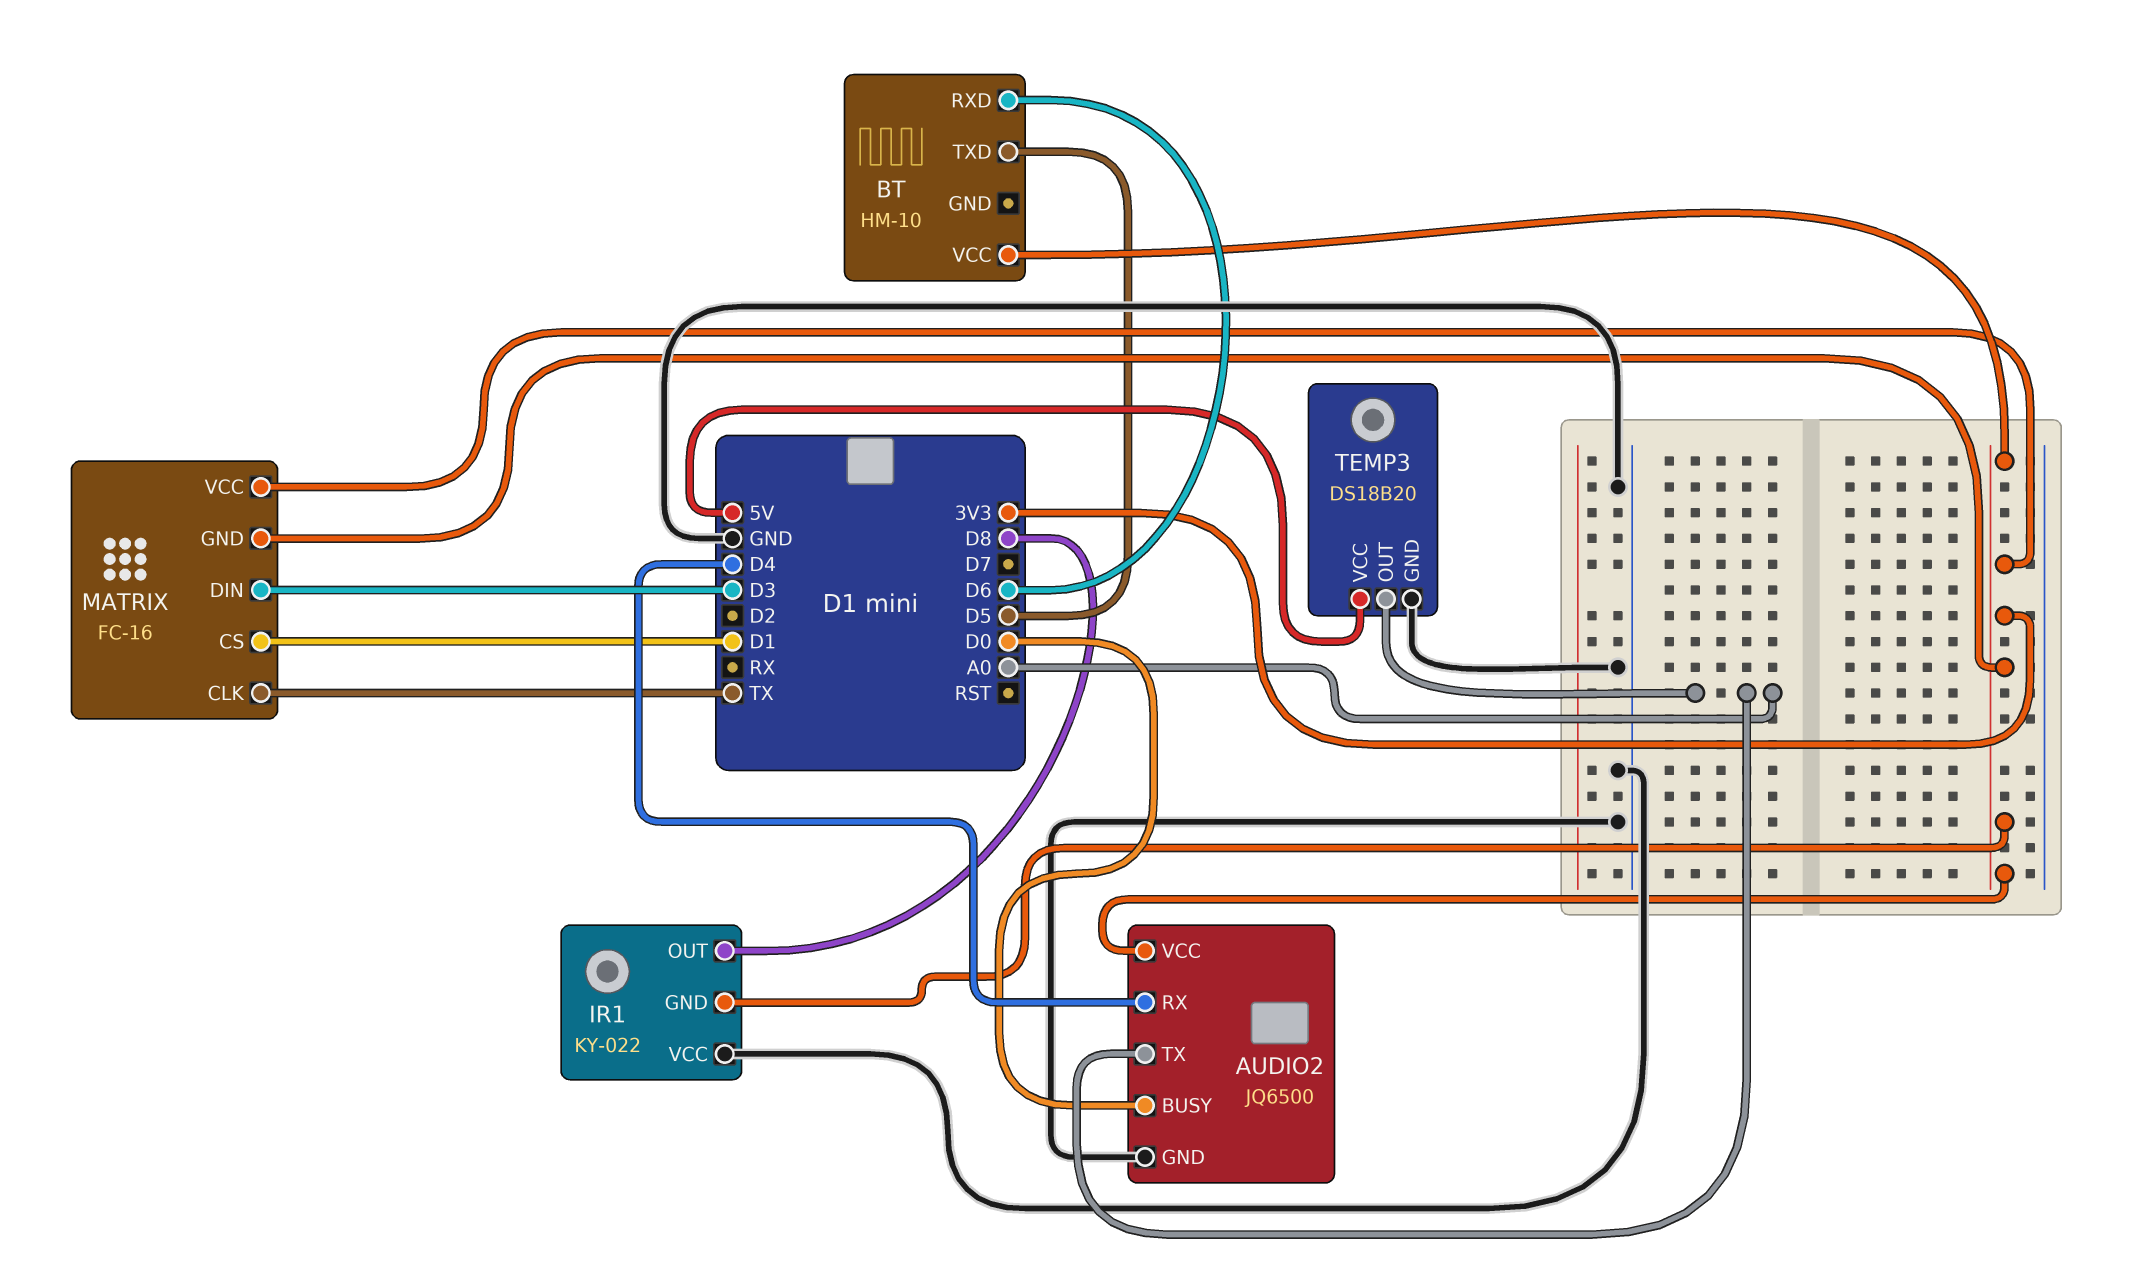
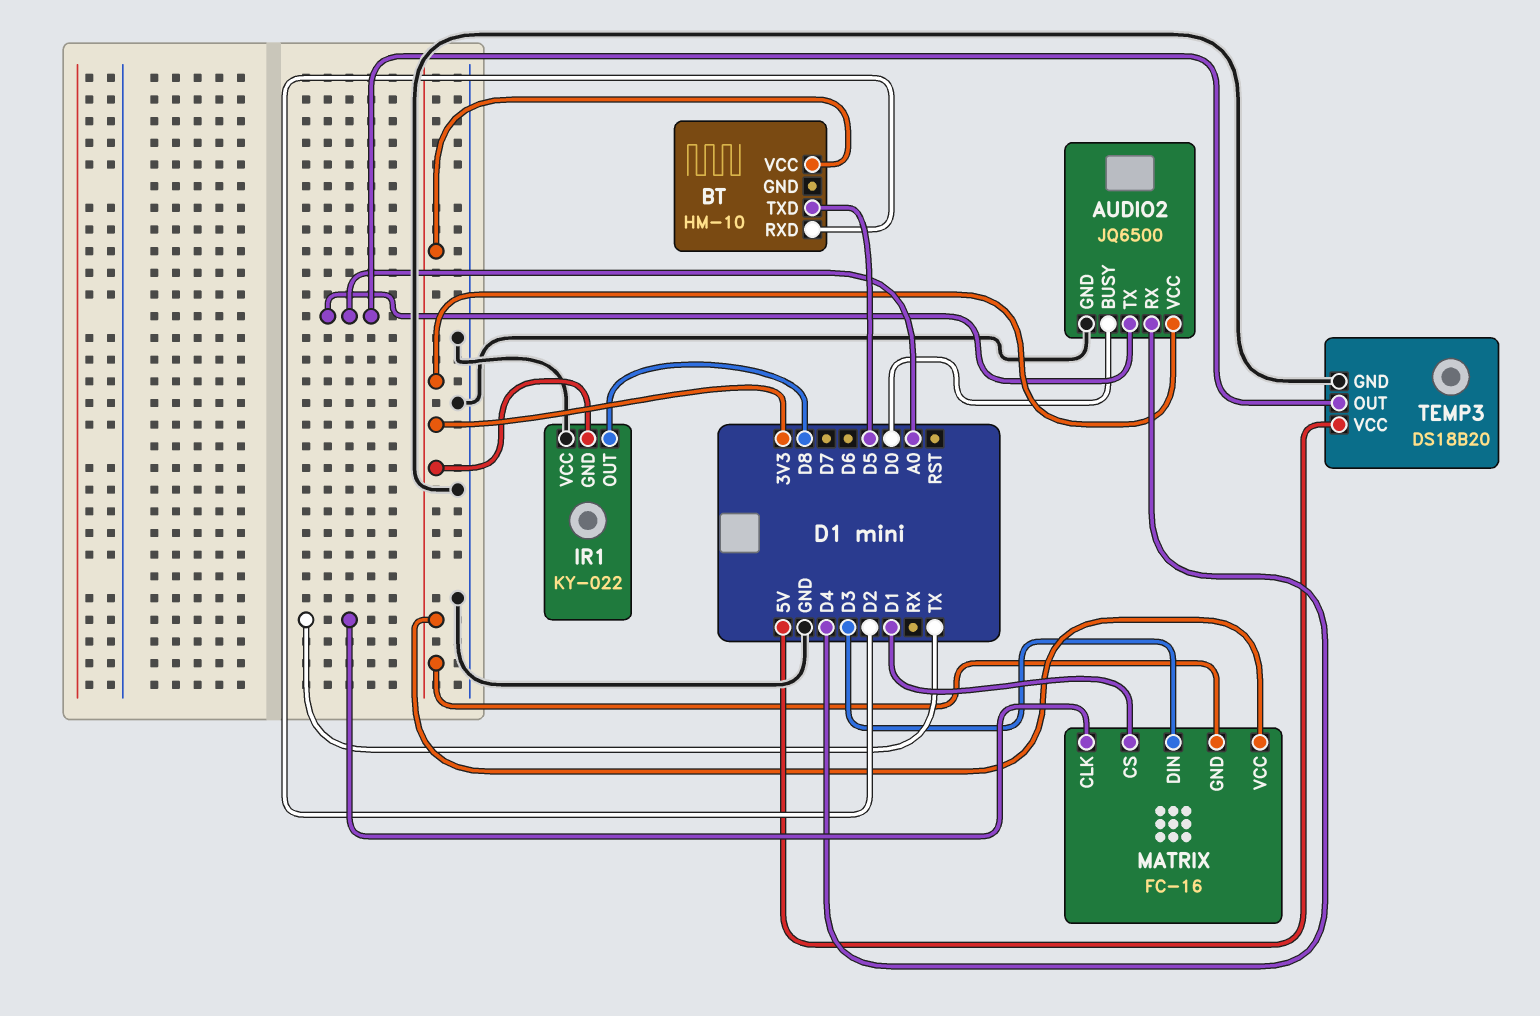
BT pin RXD: D6 -> D2

